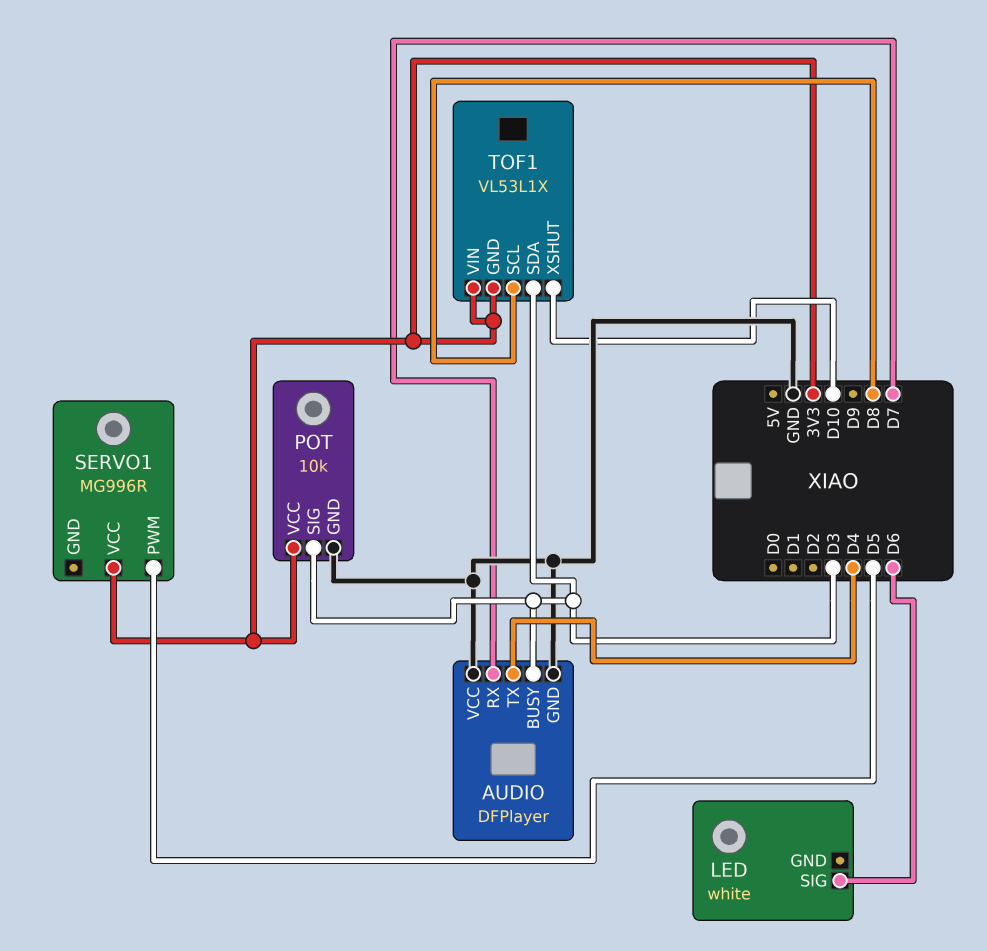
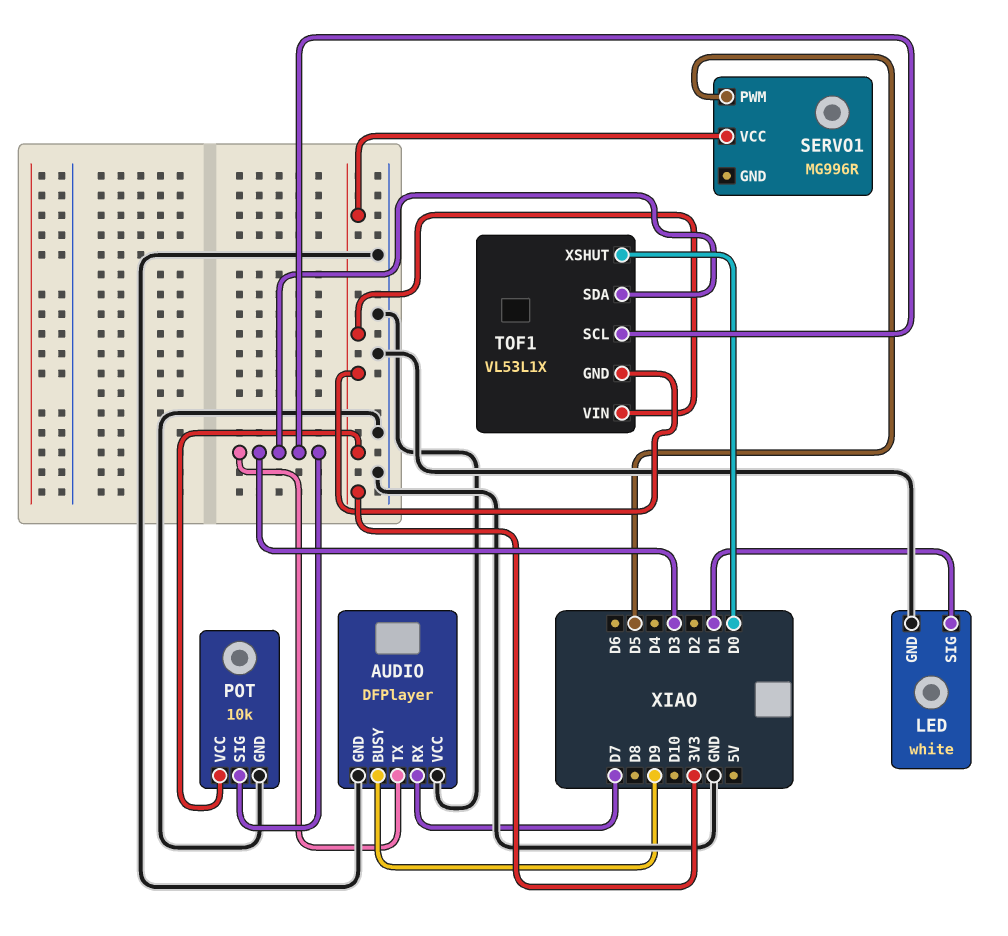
AUDIO pin BUSY: D3 -> D9
AUDIO pin TX: D4 -> D3
LED pin GND: none -> GND
LED pin SIG: D6 -> D1
TOF1 pin SCL: D8 -> D3
TOF1 pin XSHUT: D10 -> D0

